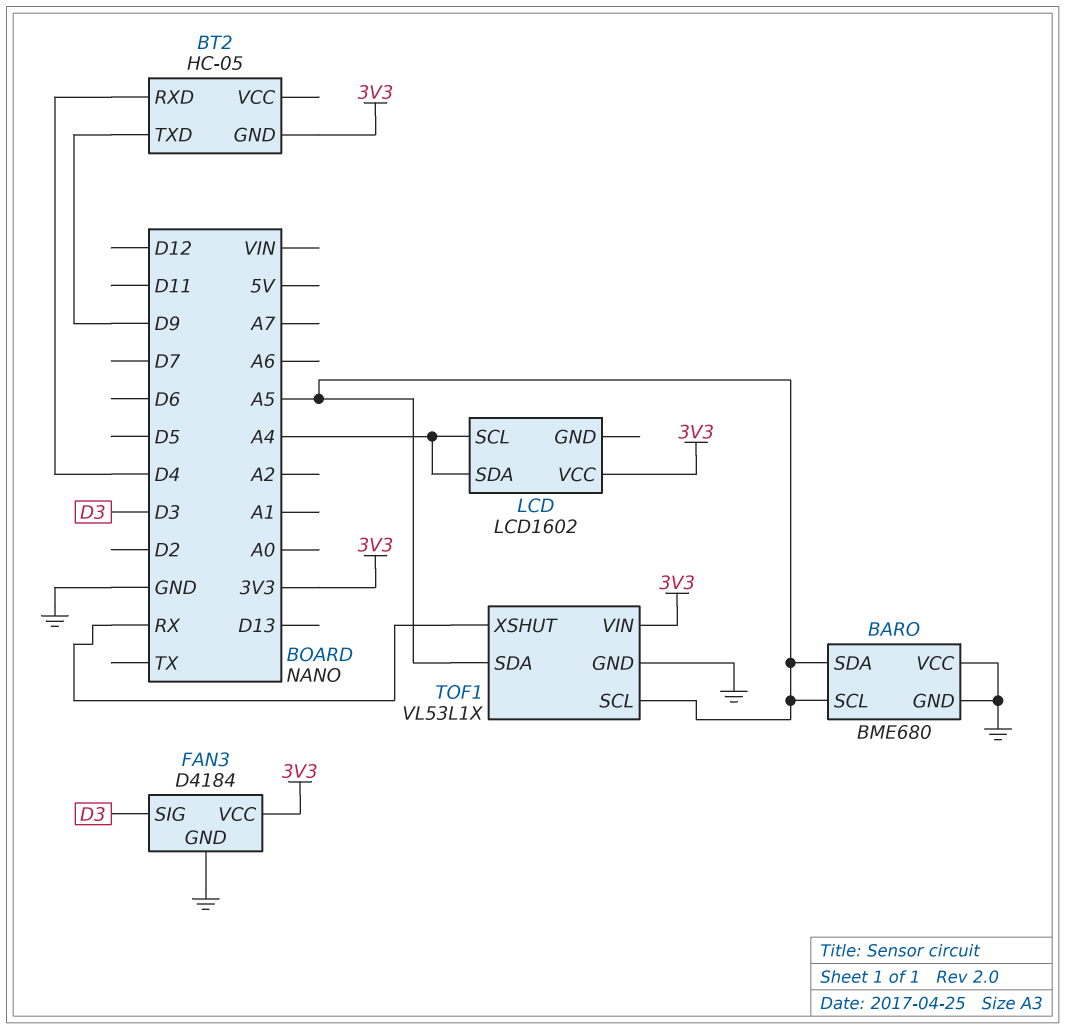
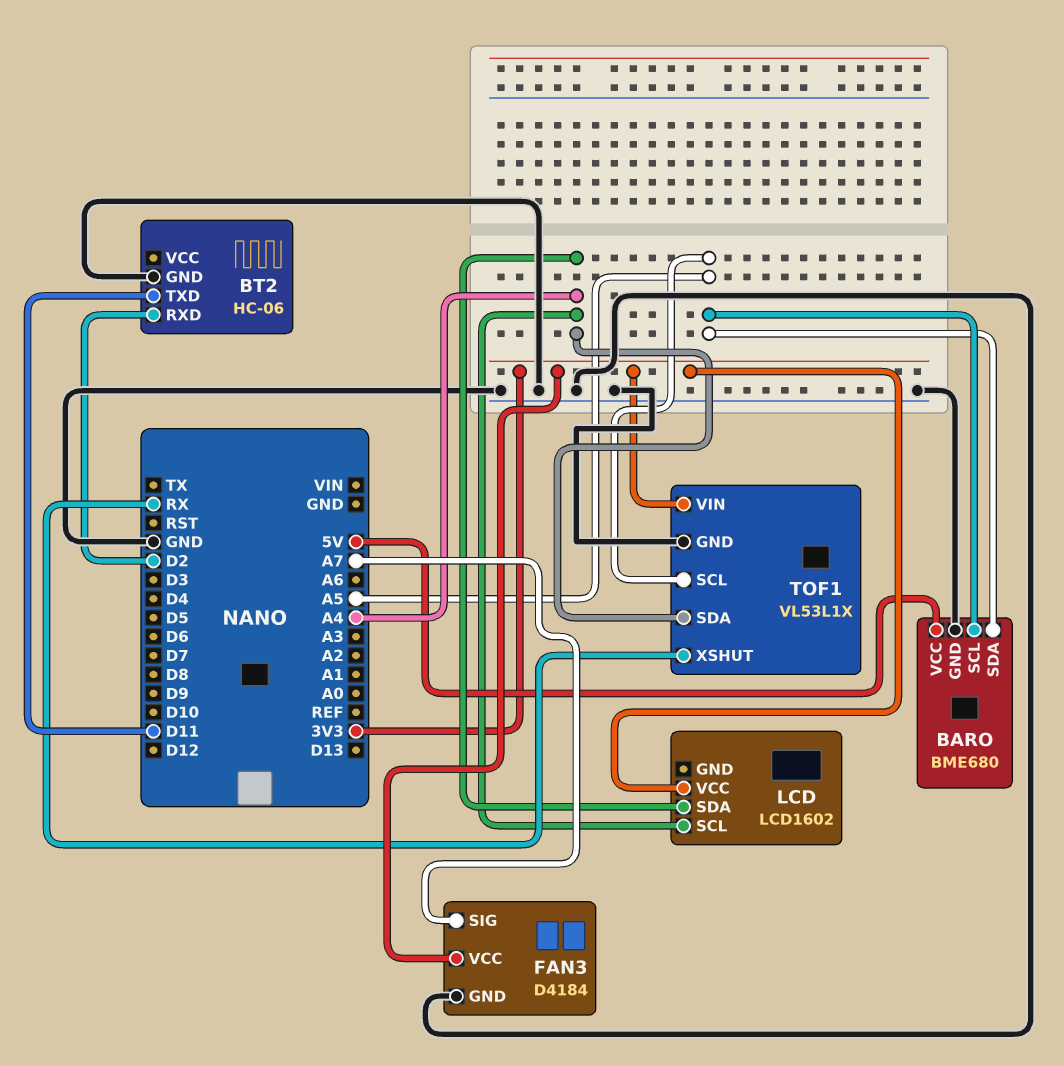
BARO pin VCC: GND -> 5V
BT2: HC-05 -> HC-06
BT2 pin GND: 3V3 -> GND
BT2 pin RXD: D4 -> D2
BT2 pin TXD: D9 -> D11
FAN3 pin SIG: D3 -> A7
TOF1 pin SDA: A5 -> A4

